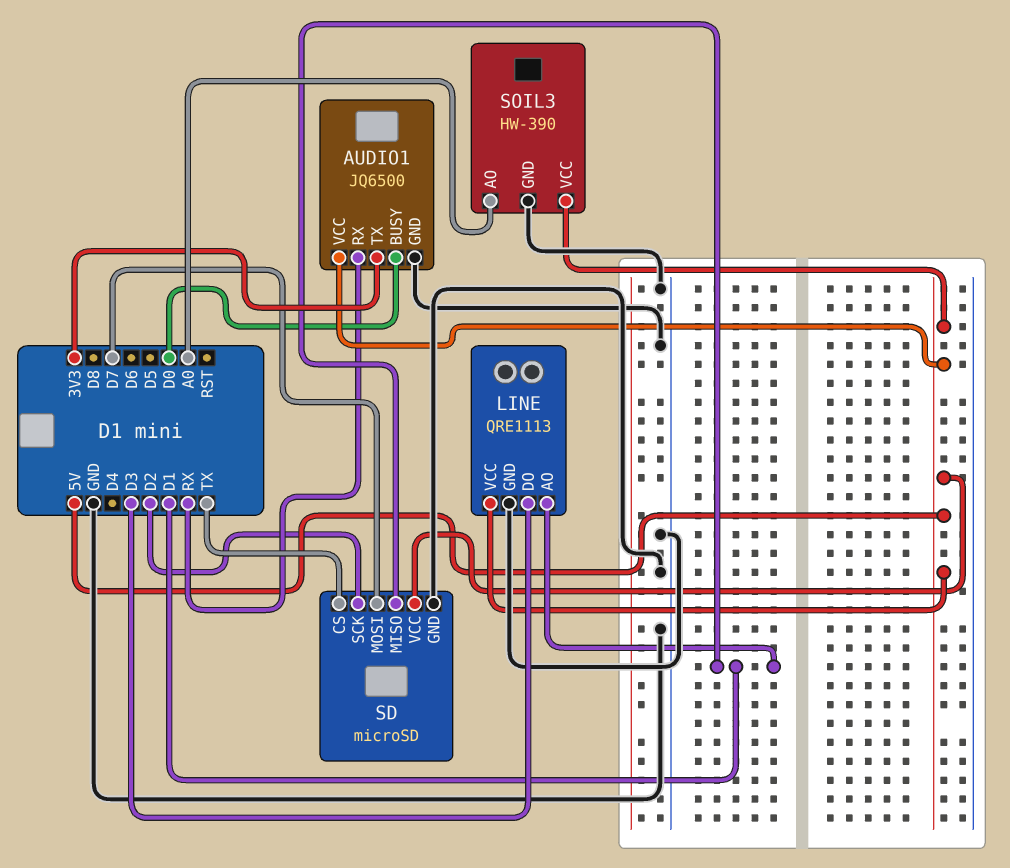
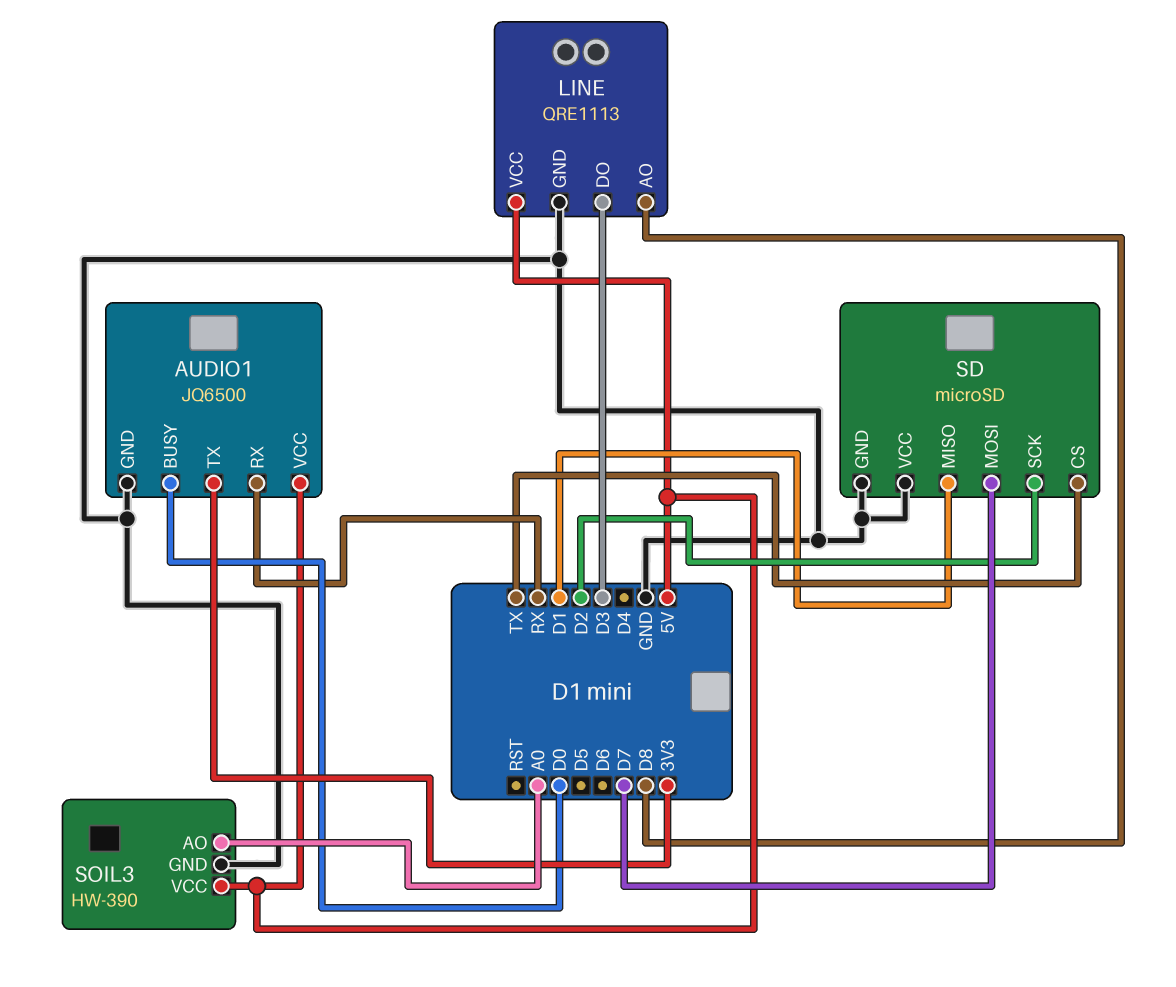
LINE pin AO: D1 -> D8
SD pin VCC: 5V -> GND

